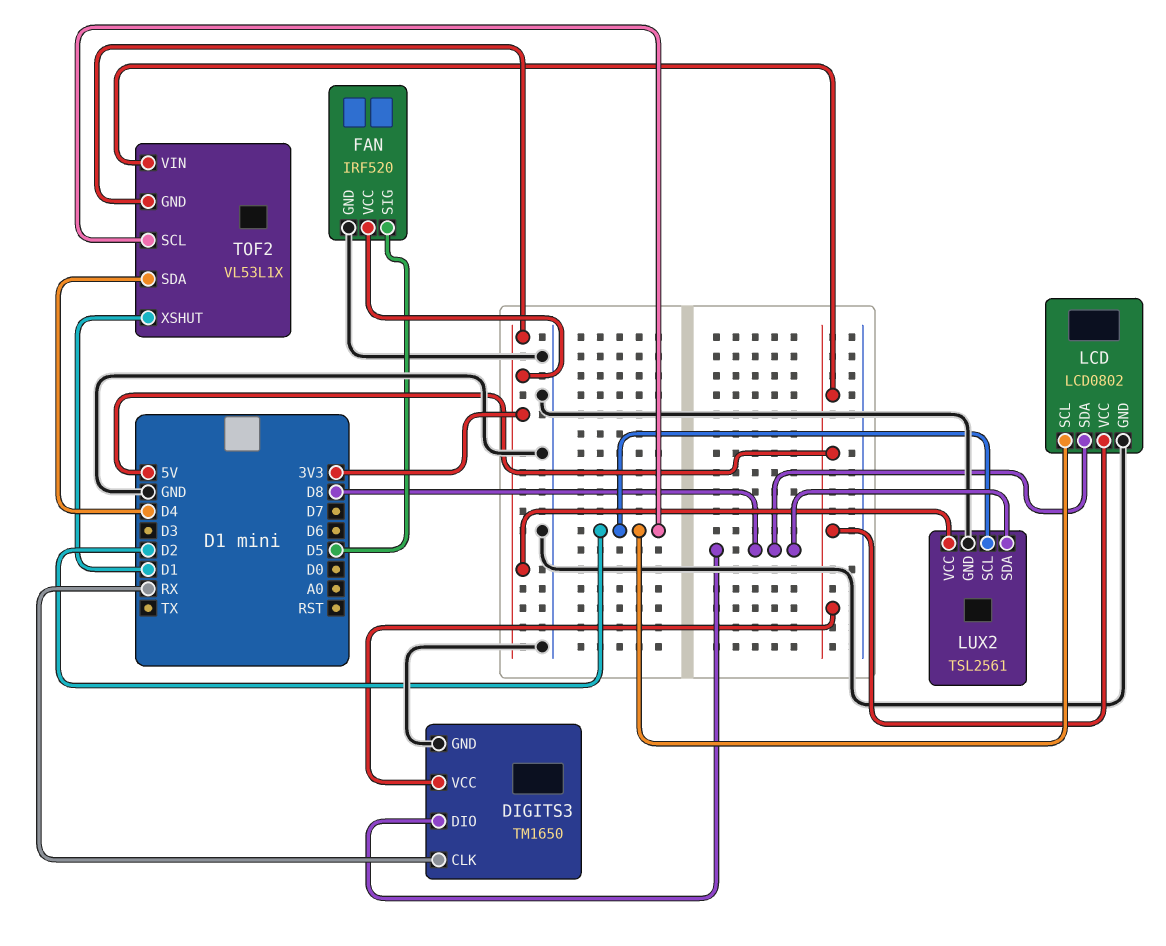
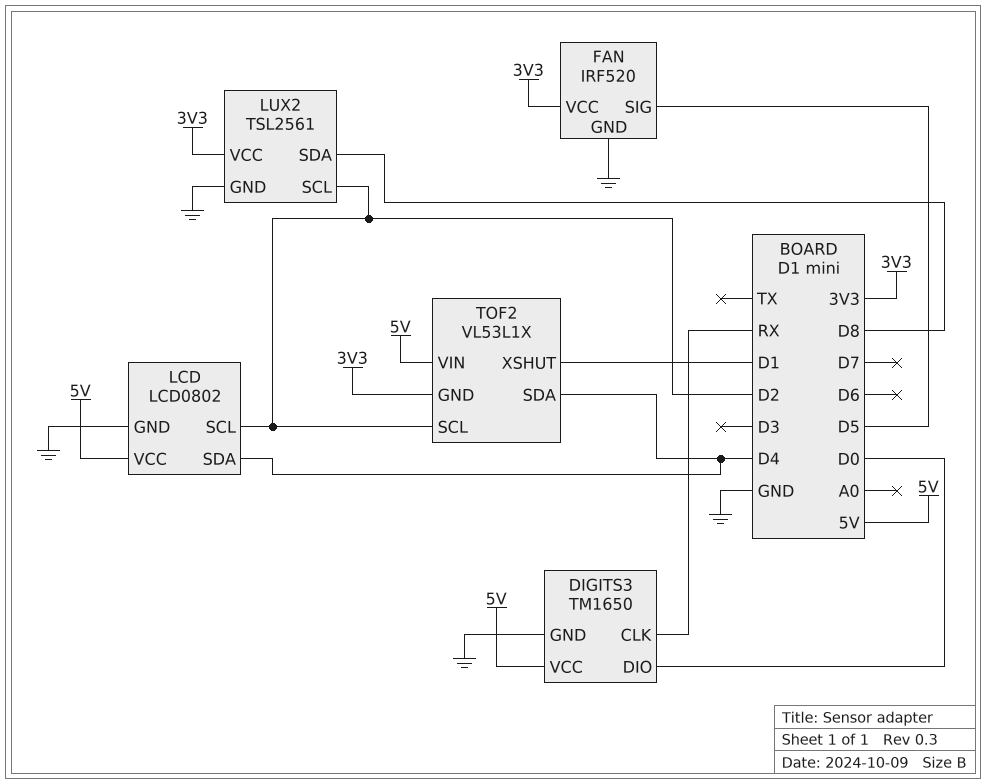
DIGITS3 pin DIO: D8 -> D0
LCD pin SDA: D8 -> D4

